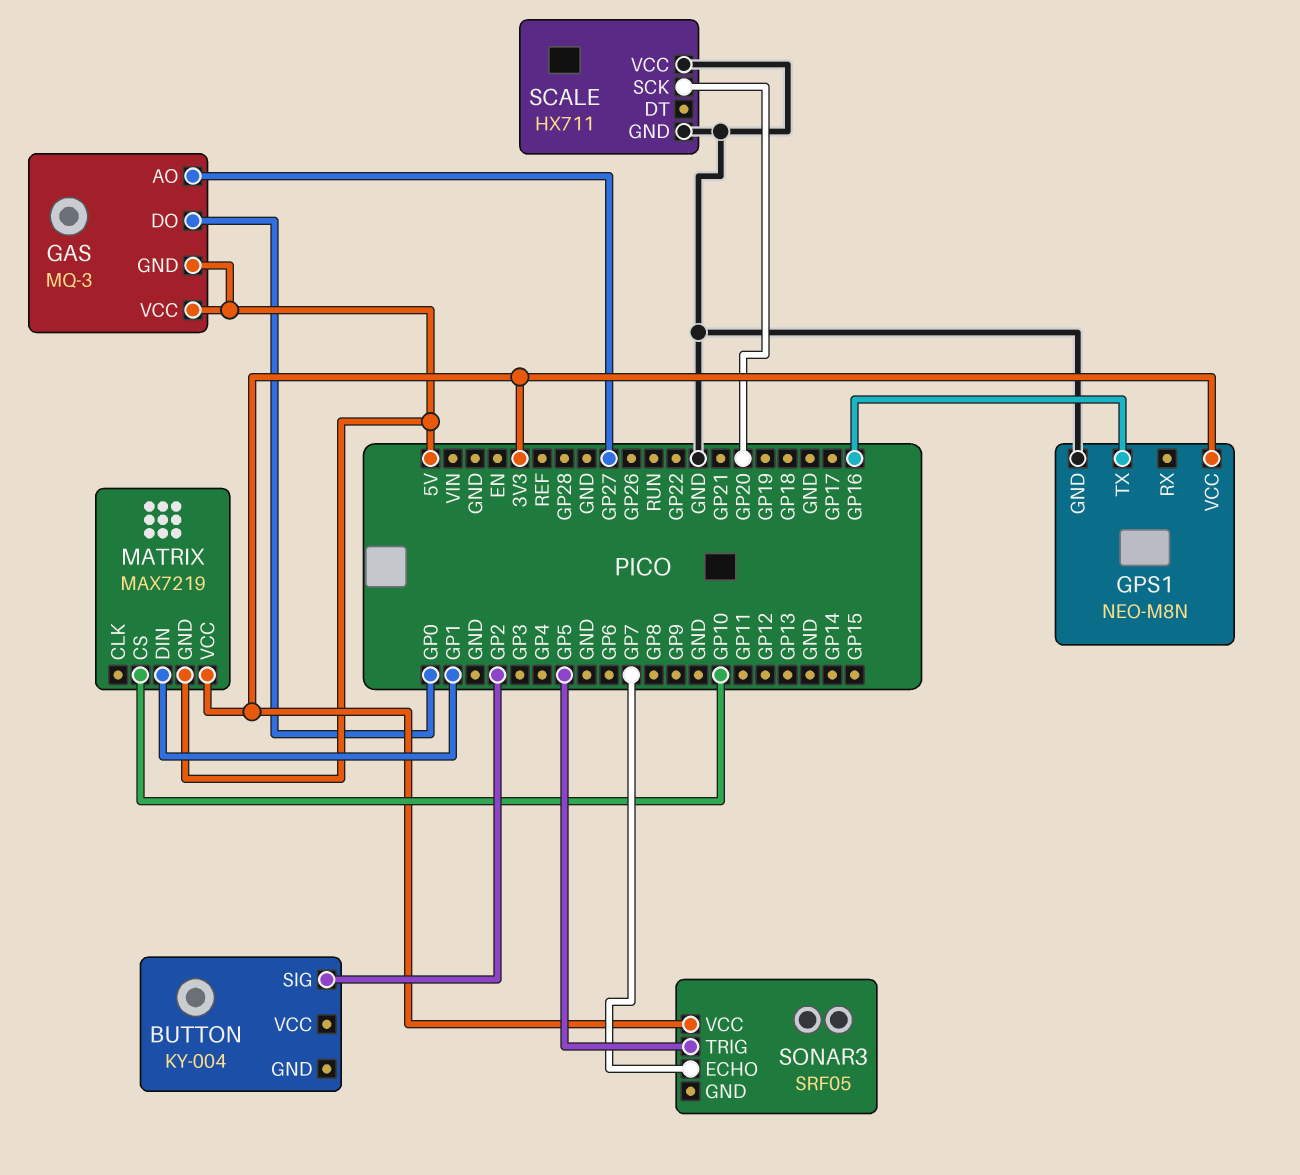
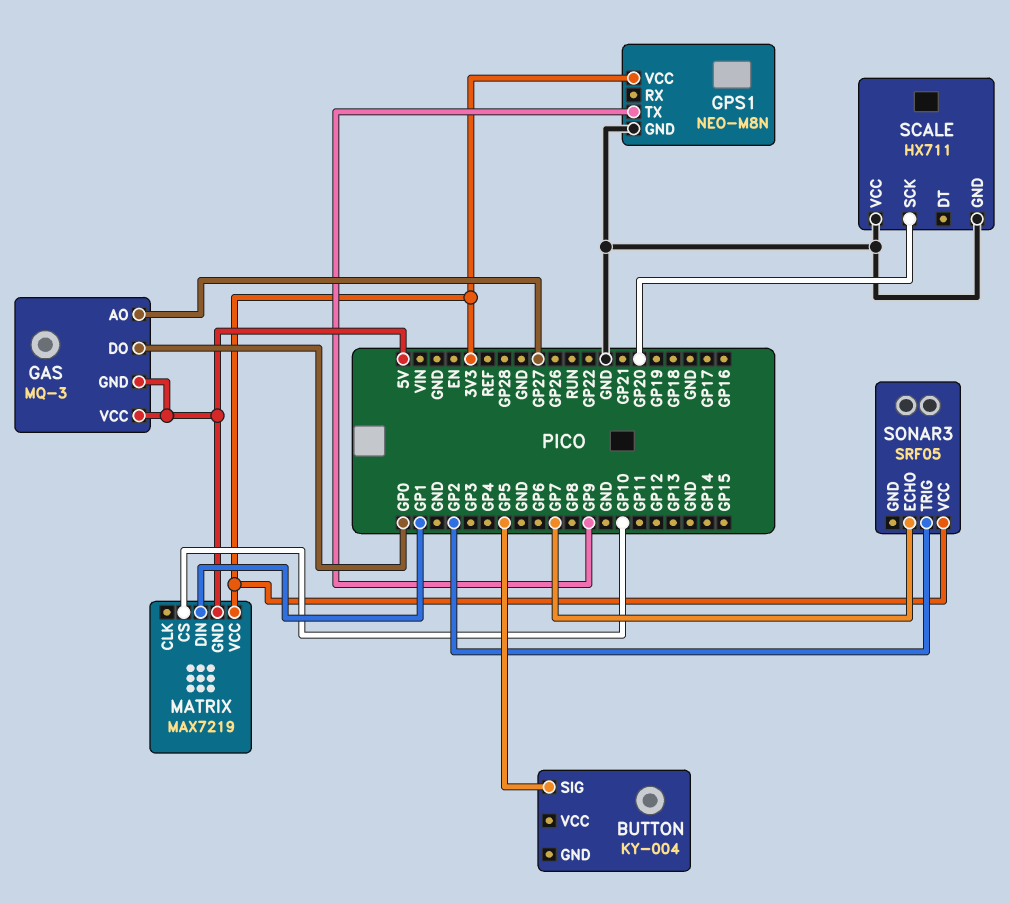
BUTTON pin SIG: GP2 -> GP5
GPS1 pin TX: GP16 -> GP9
SONAR3 pin TRIG: GP5 -> GP2

